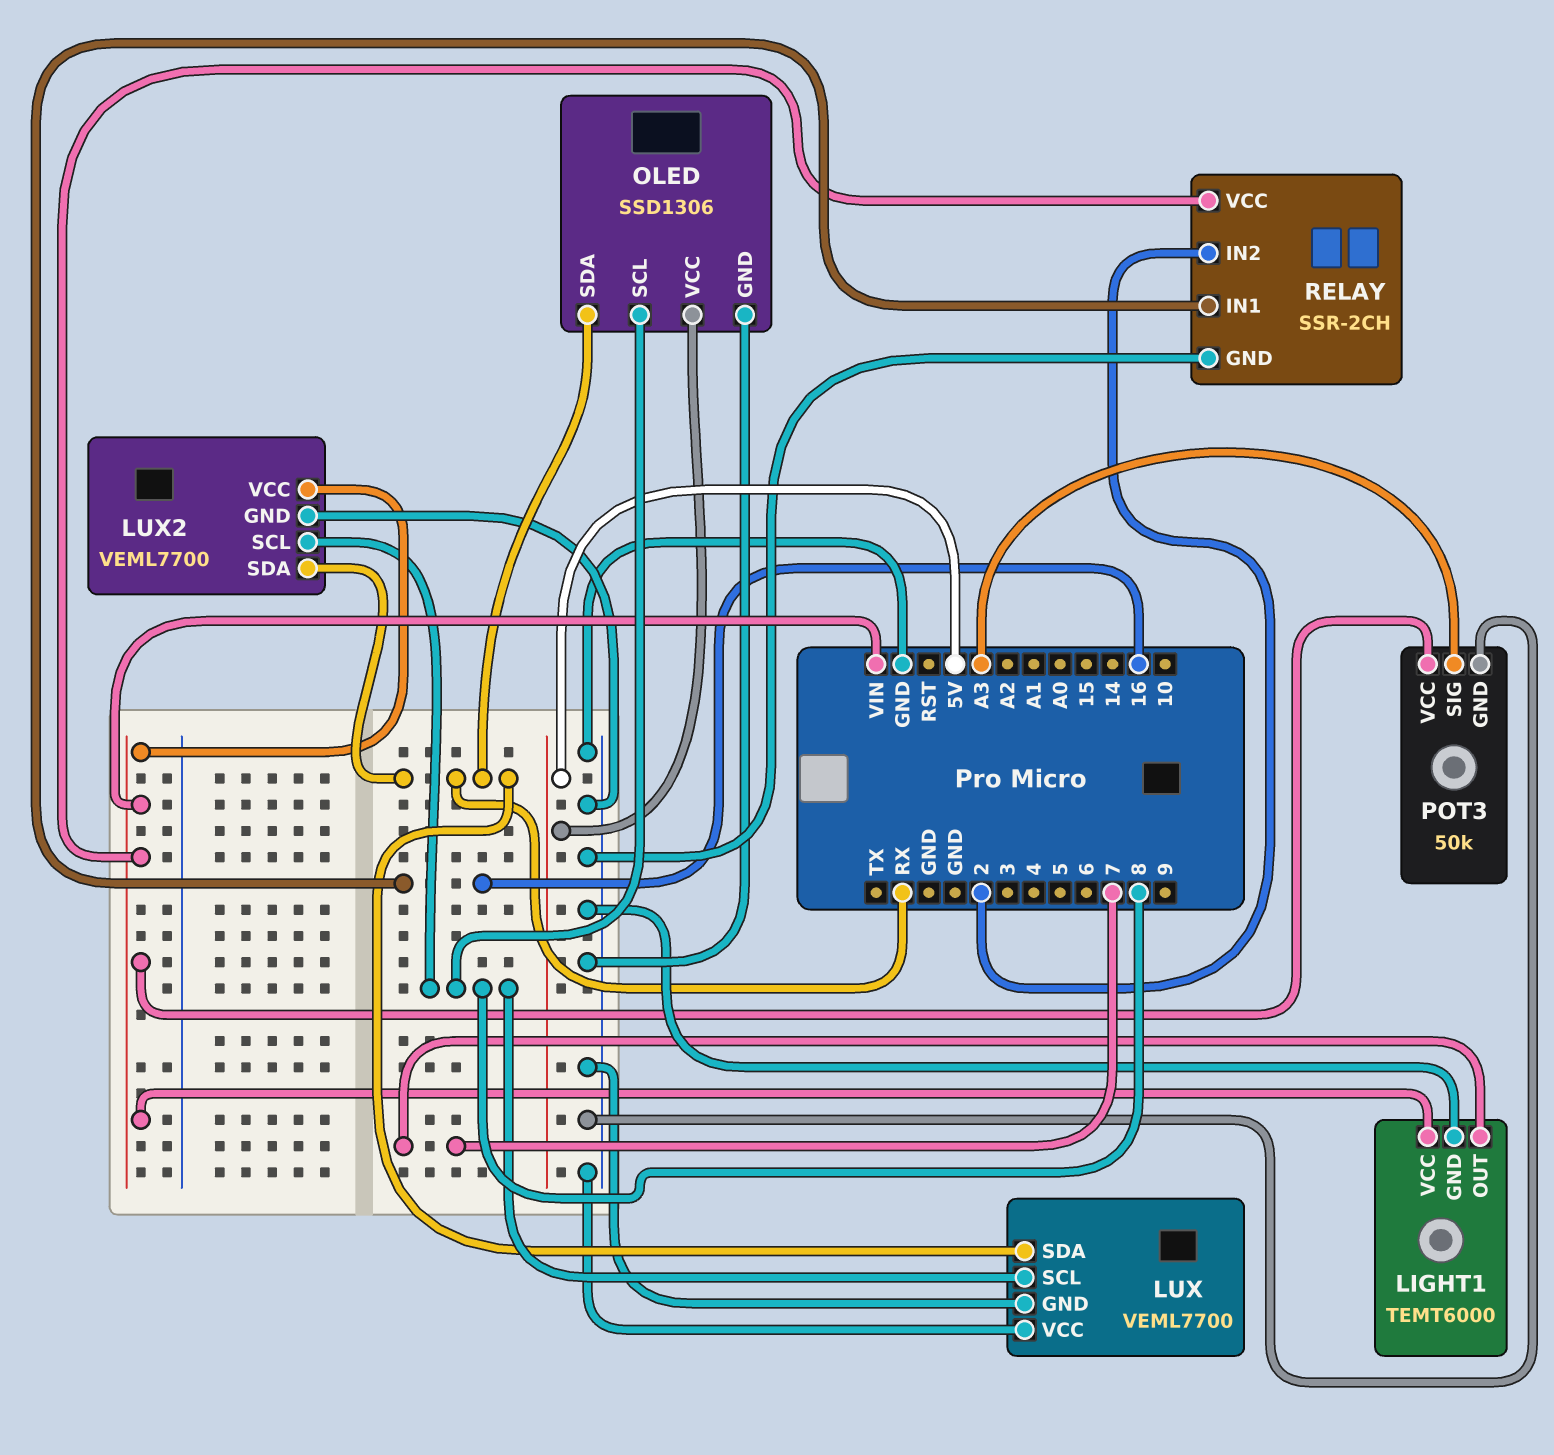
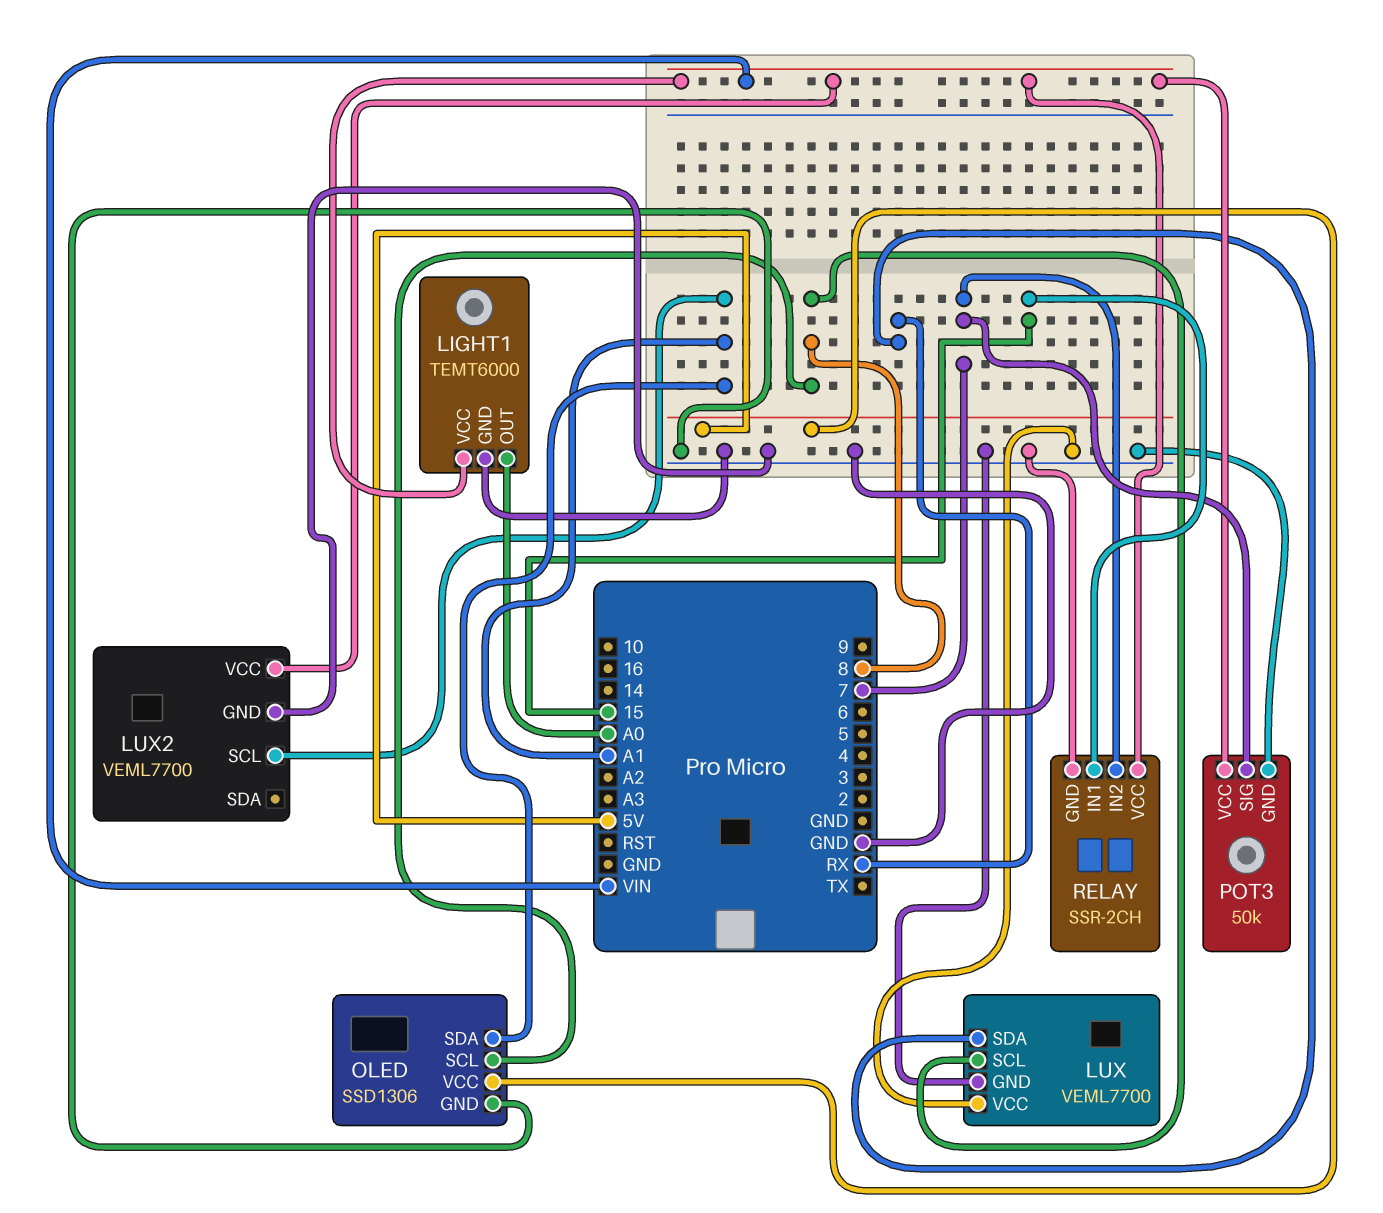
LIGHT1 pin OUT: 7 -> A0
LUX2 pin SCL: 8 -> A1
LUX2 pin SDA: RX -> none
OLED pin SDA: RX -> A1
POT3 pin SIG: A3 -> 7
RELAY pin IN1: 16 -> 15
RELAY pin IN2: 2 -> 7

